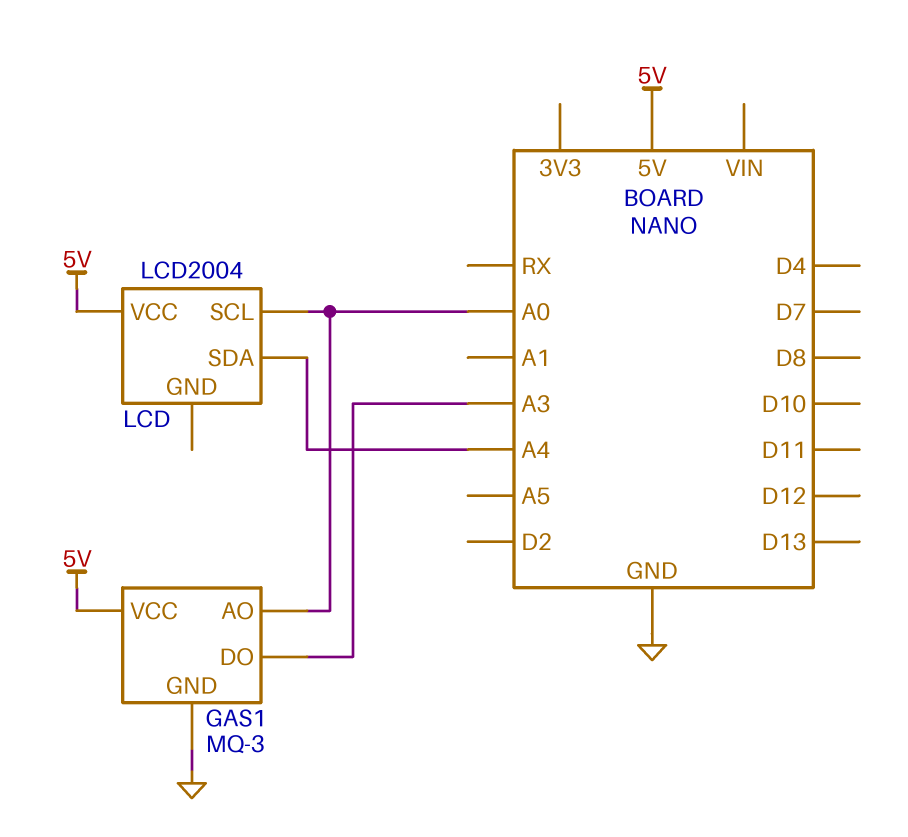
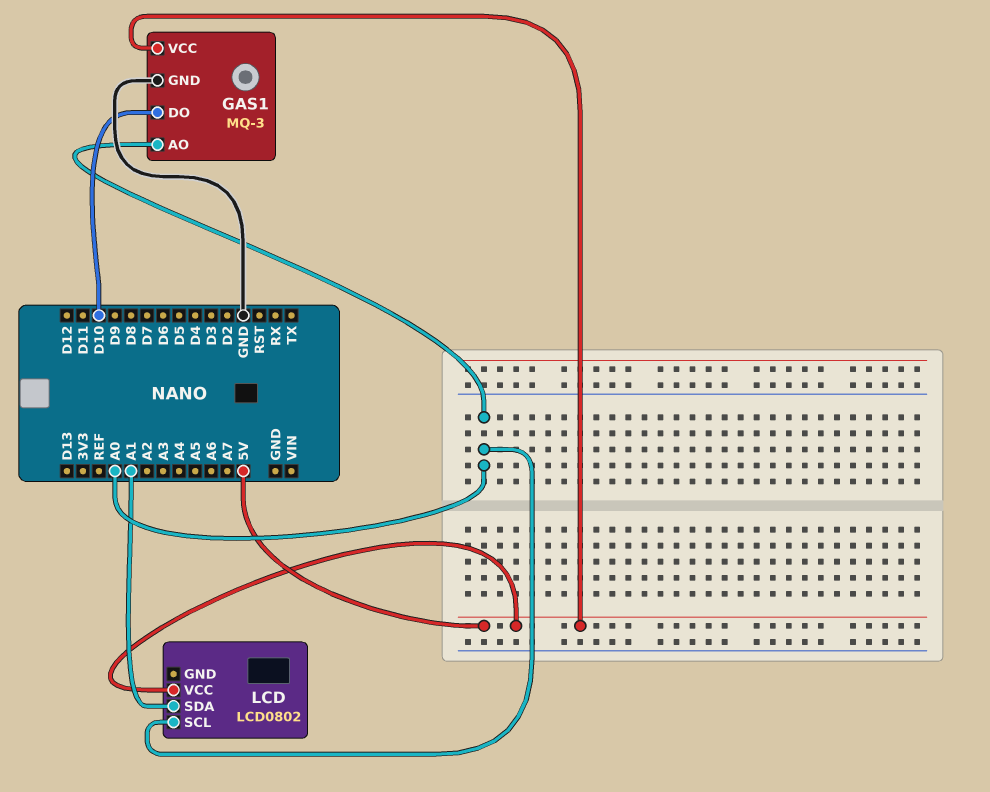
GAS1 pin DO: A3 -> D10
LCD: LCD2004 -> LCD0802
LCD pin SDA: A4 -> A1

